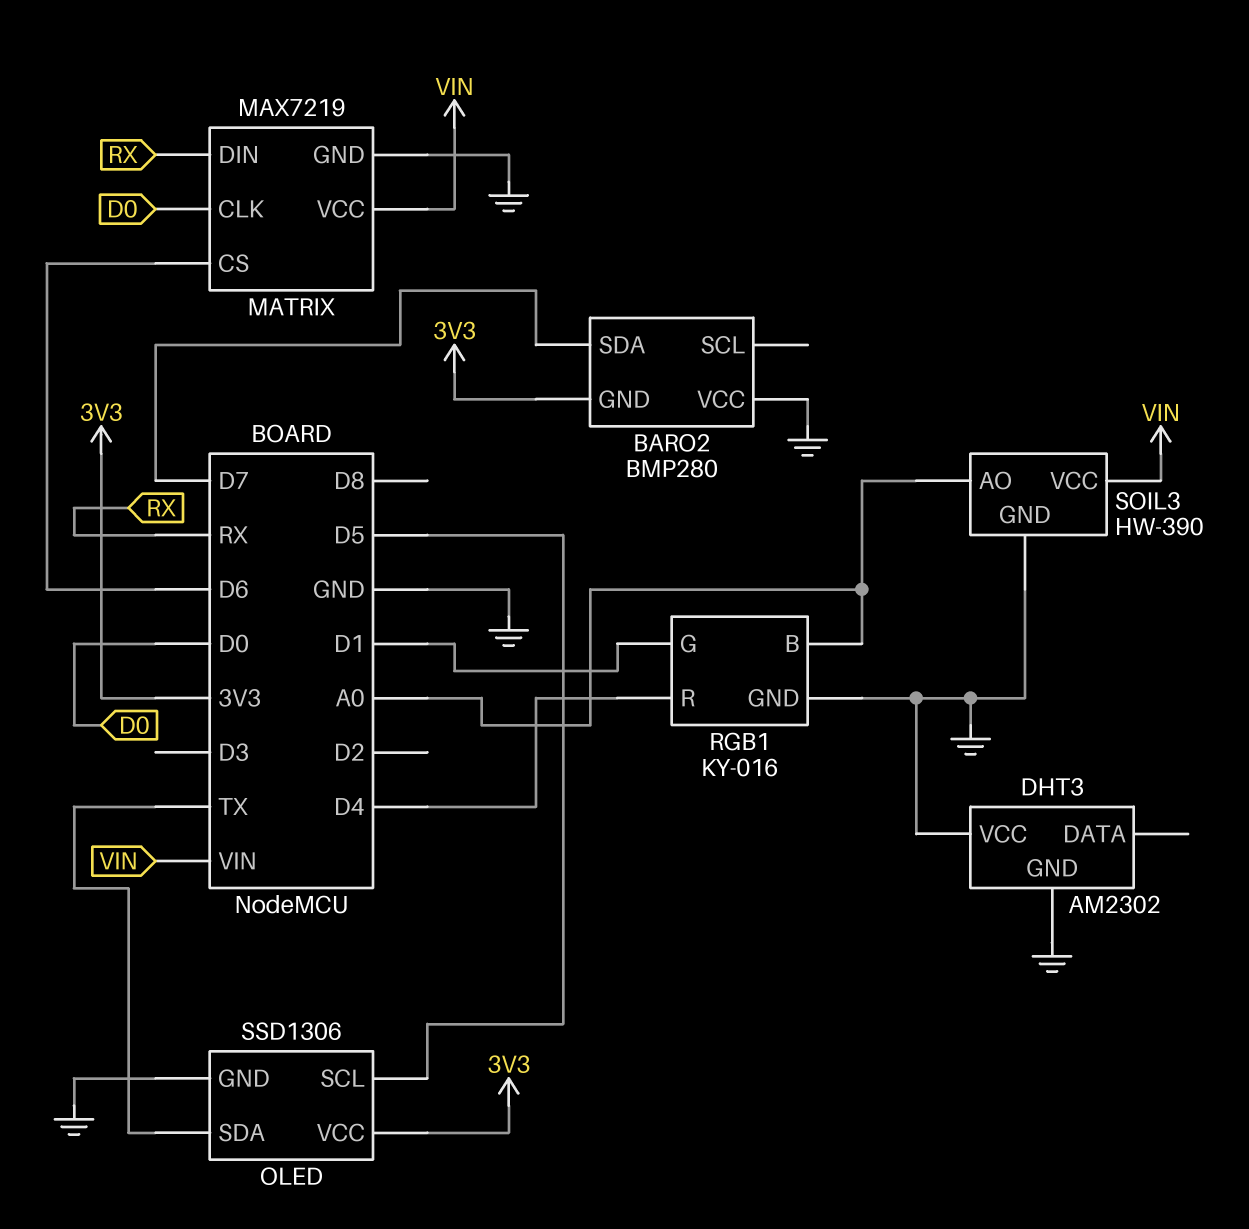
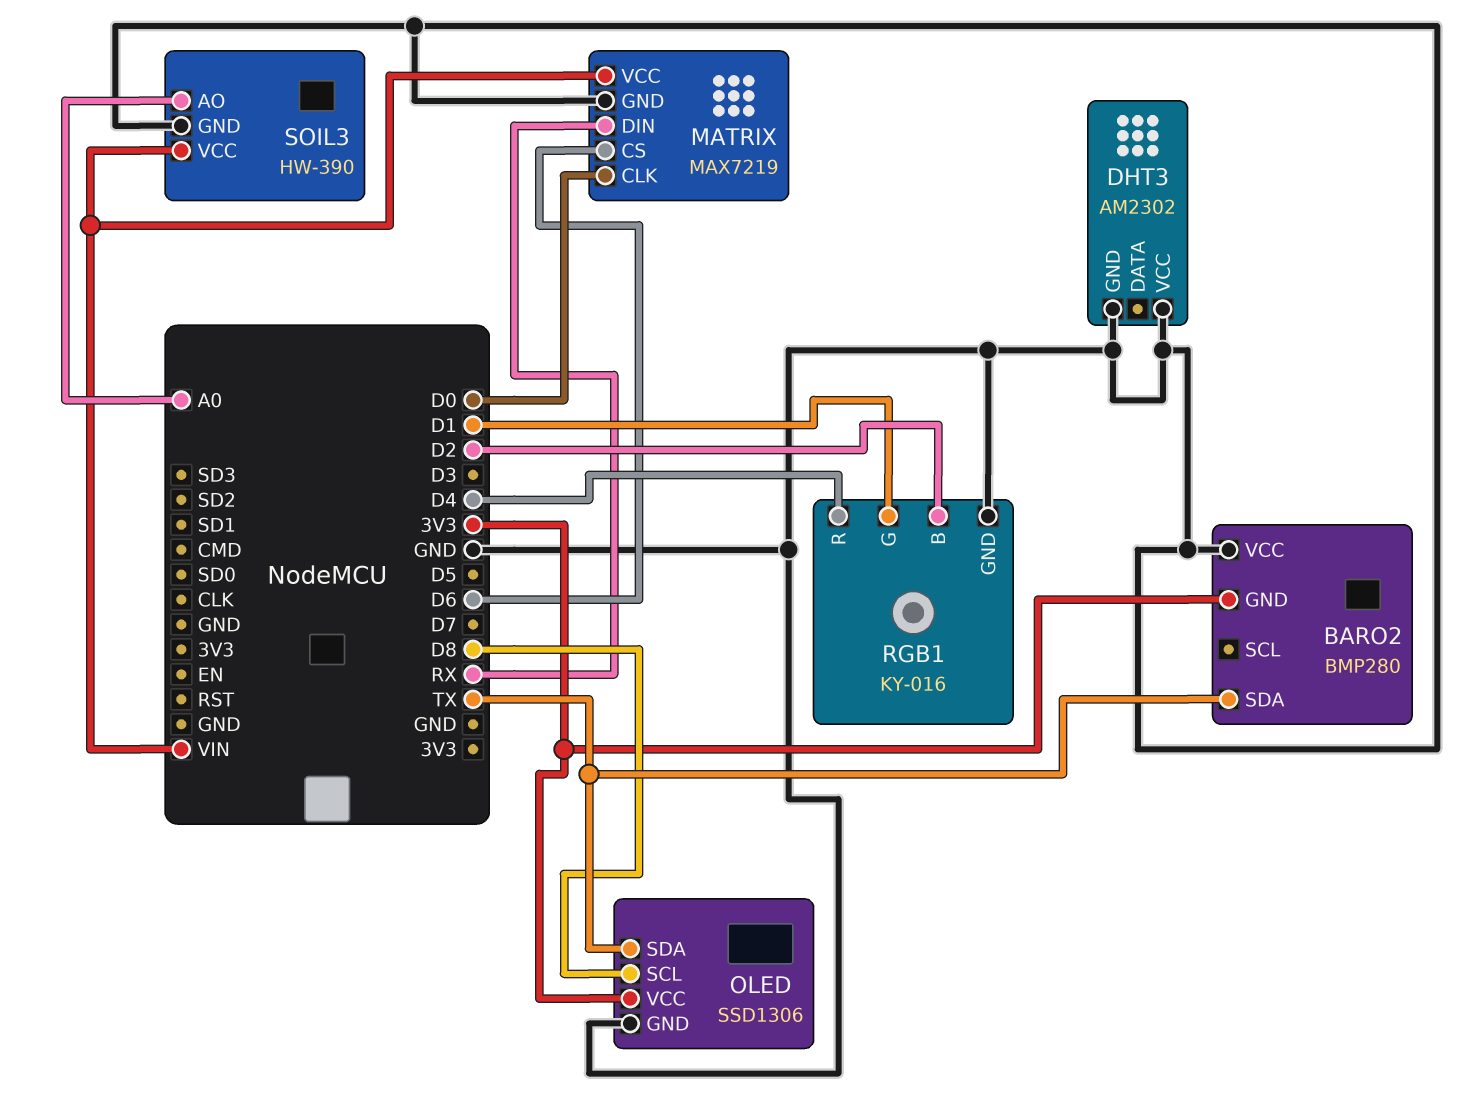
BARO2 pin SDA: D7 -> TX
OLED pin SCL: D5 -> D8
RGB1 pin B: A0 -> D2

